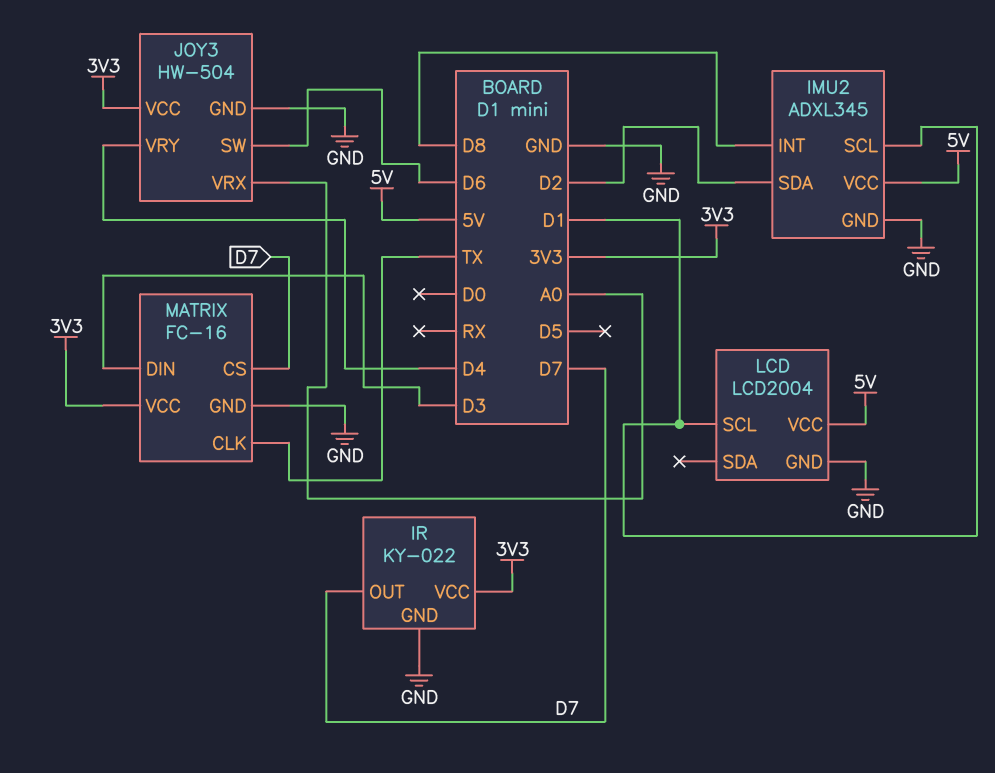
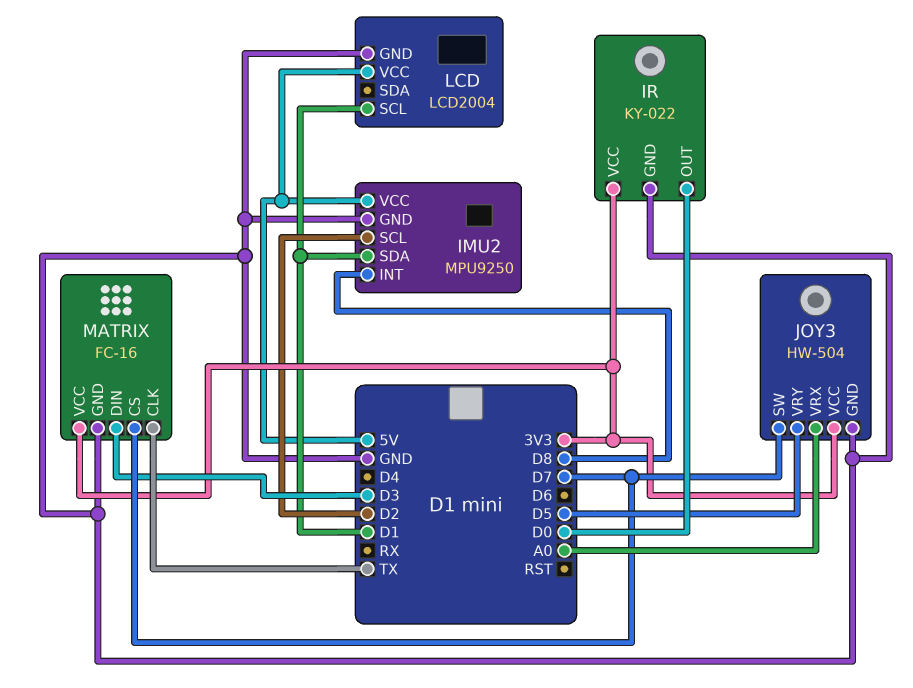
IMU2: ADXL345 -> MPU9250
IMU2 pin SCL: D1 -> D2
IMU2 pin SDA: D2 -> D1
IR pin OUT: D7 -> D0
JOY3 pin SW: D6 -> D7
JOY3 pin VRY: D4 -> D5

